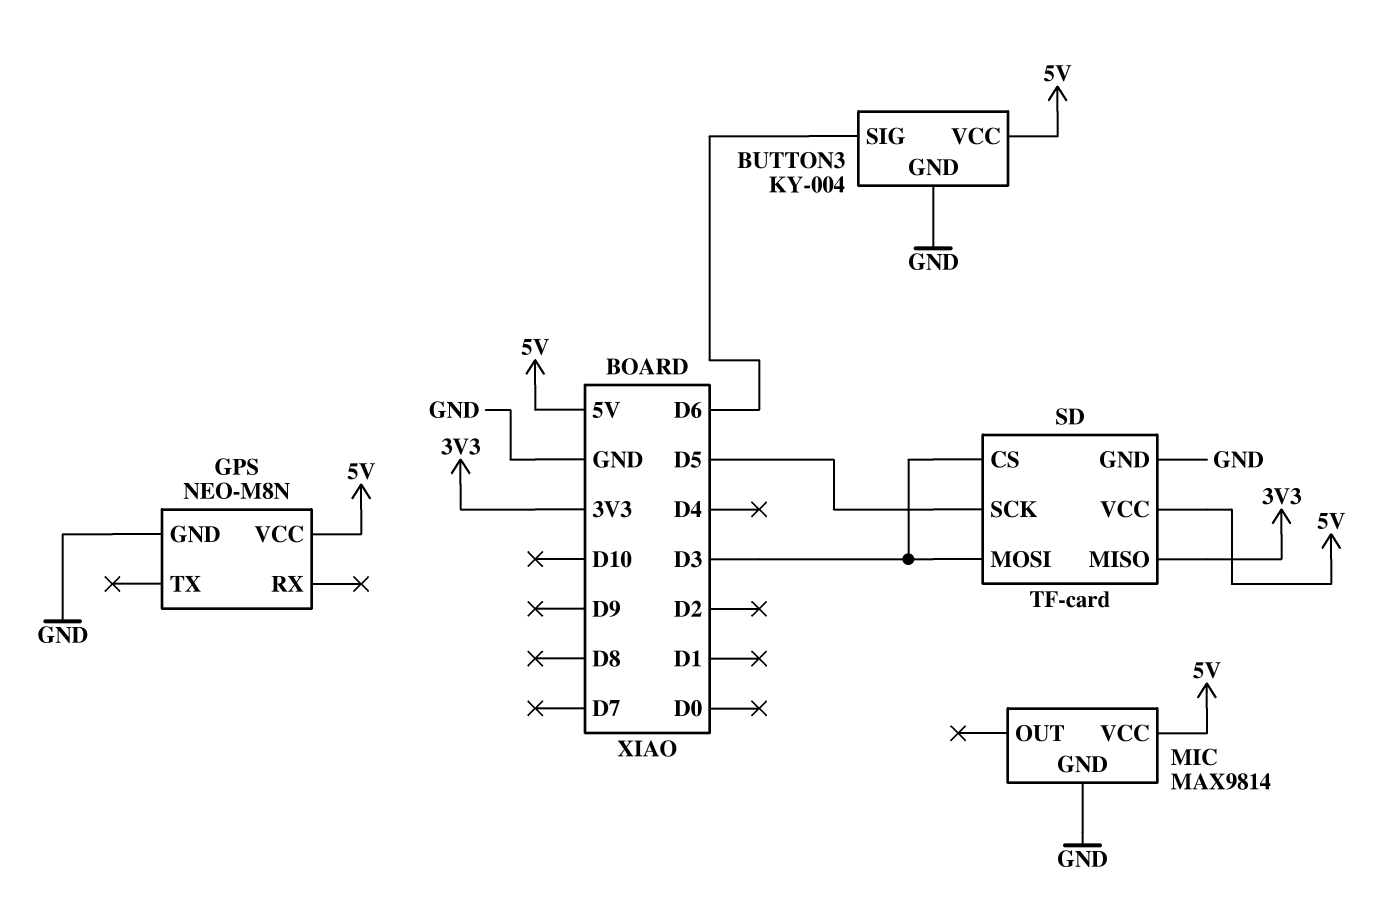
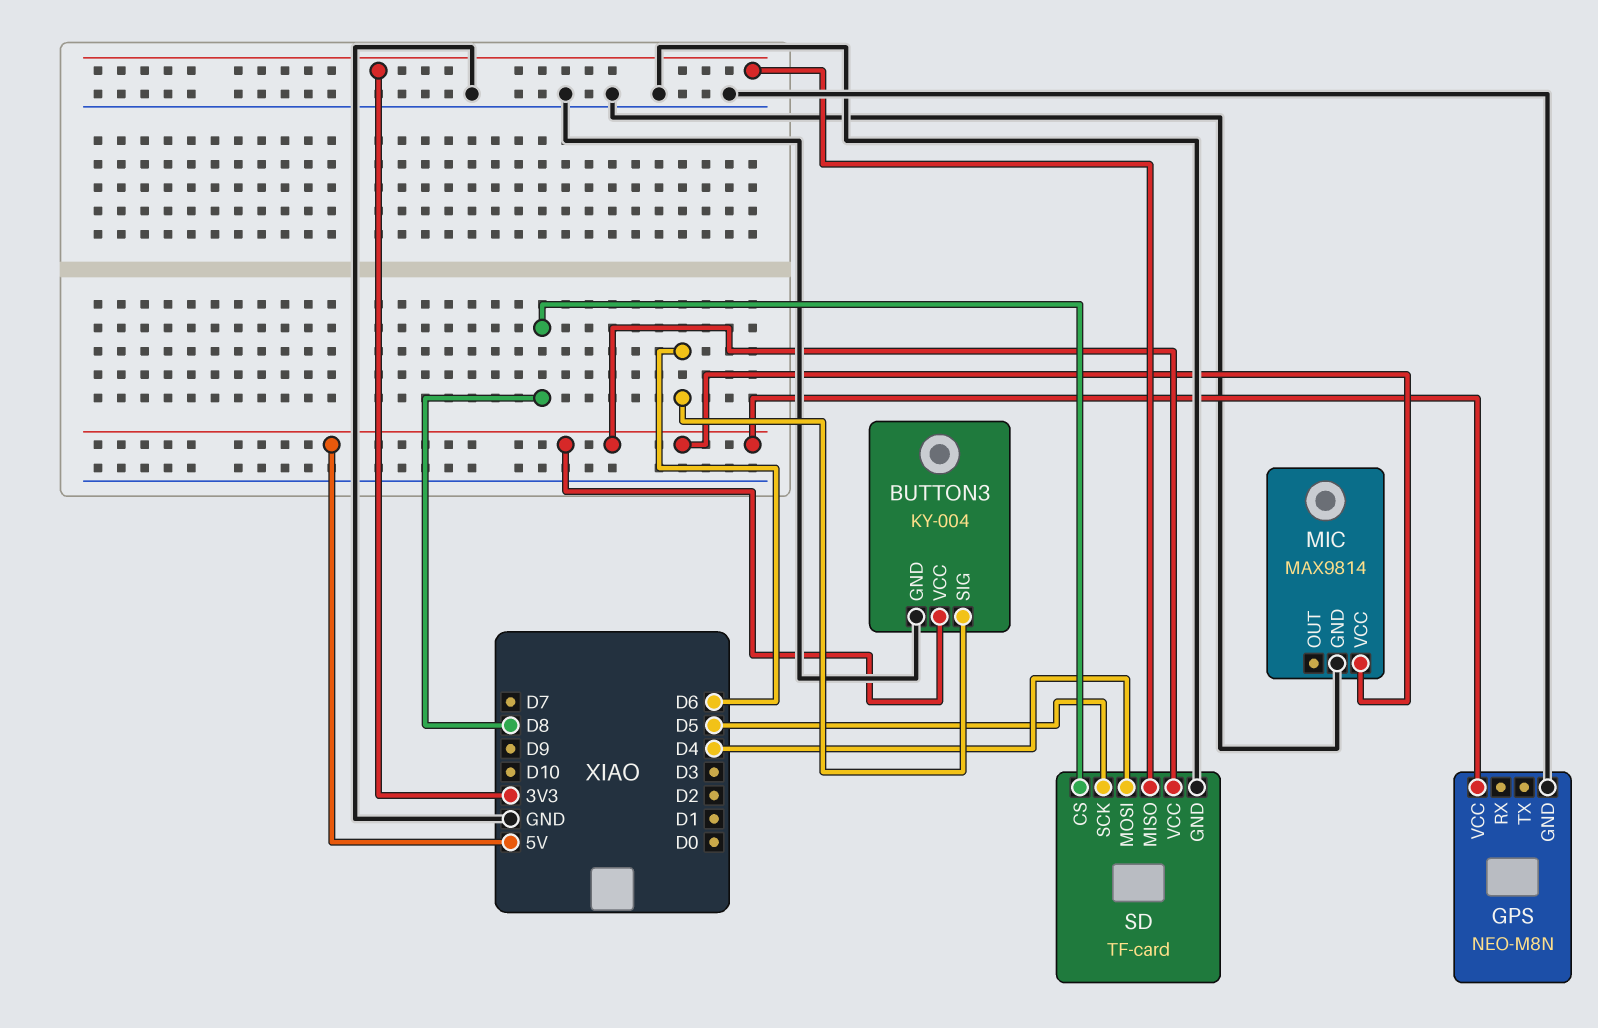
SD pin CS: D3 -> D8
SD pin MOSI: D3 -> D4

